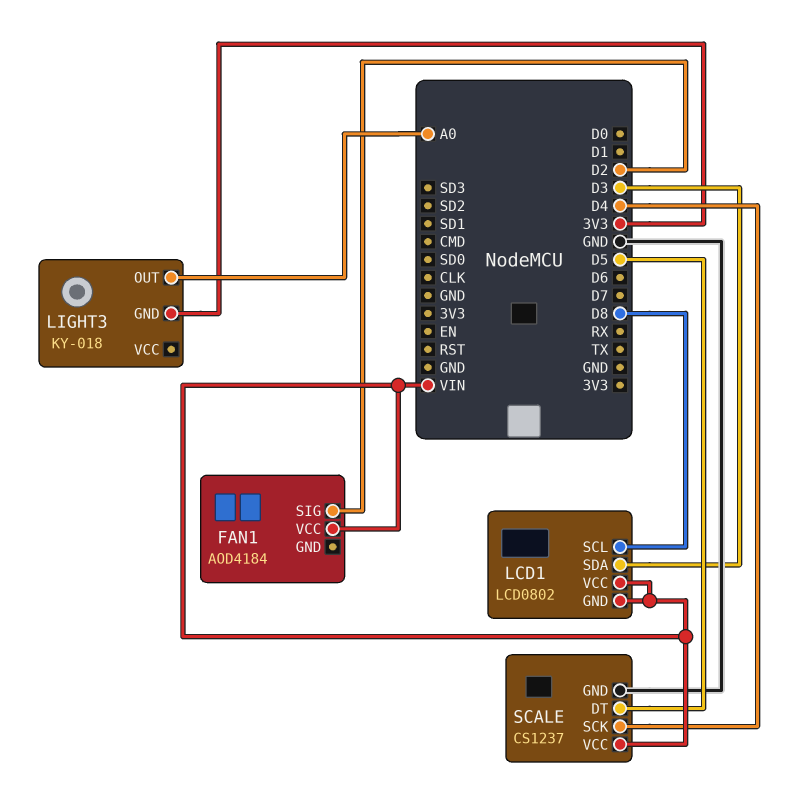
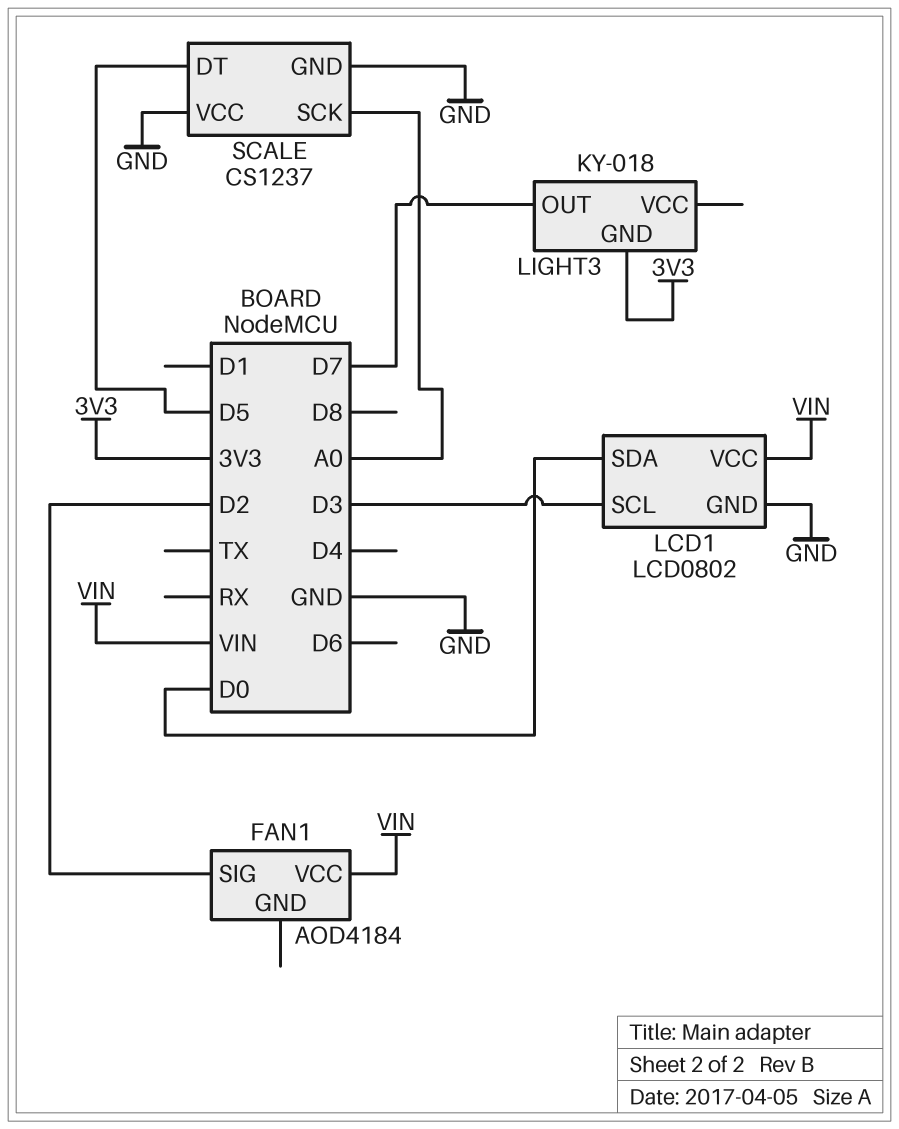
LCD1 pin GND: VIN -> GND
LCD1 pin SCL: D8 -> D3
LCD1 pin SDA: D3 -> D0
LIGHT3 pin OUT: A0 -> D7
SCALE pin SCK: D4 -> A0
SCALE pin VCC: VIN -> GND

